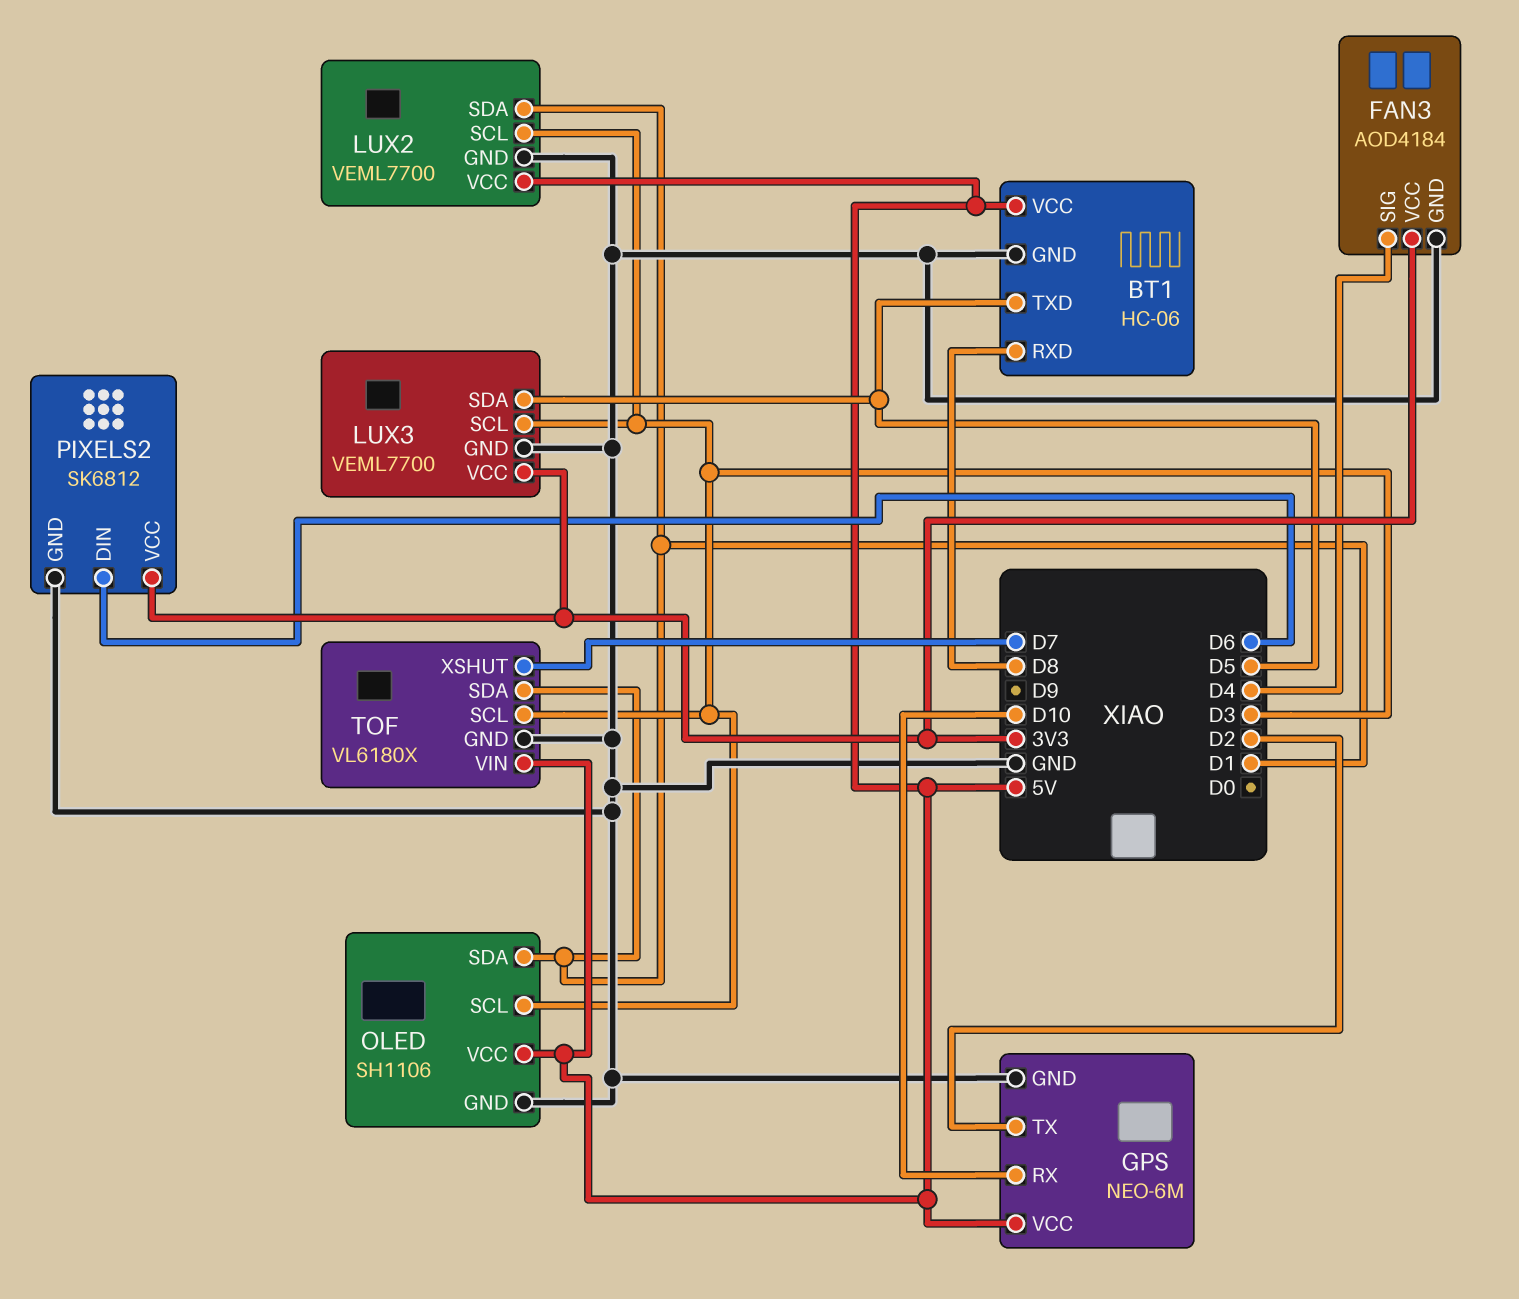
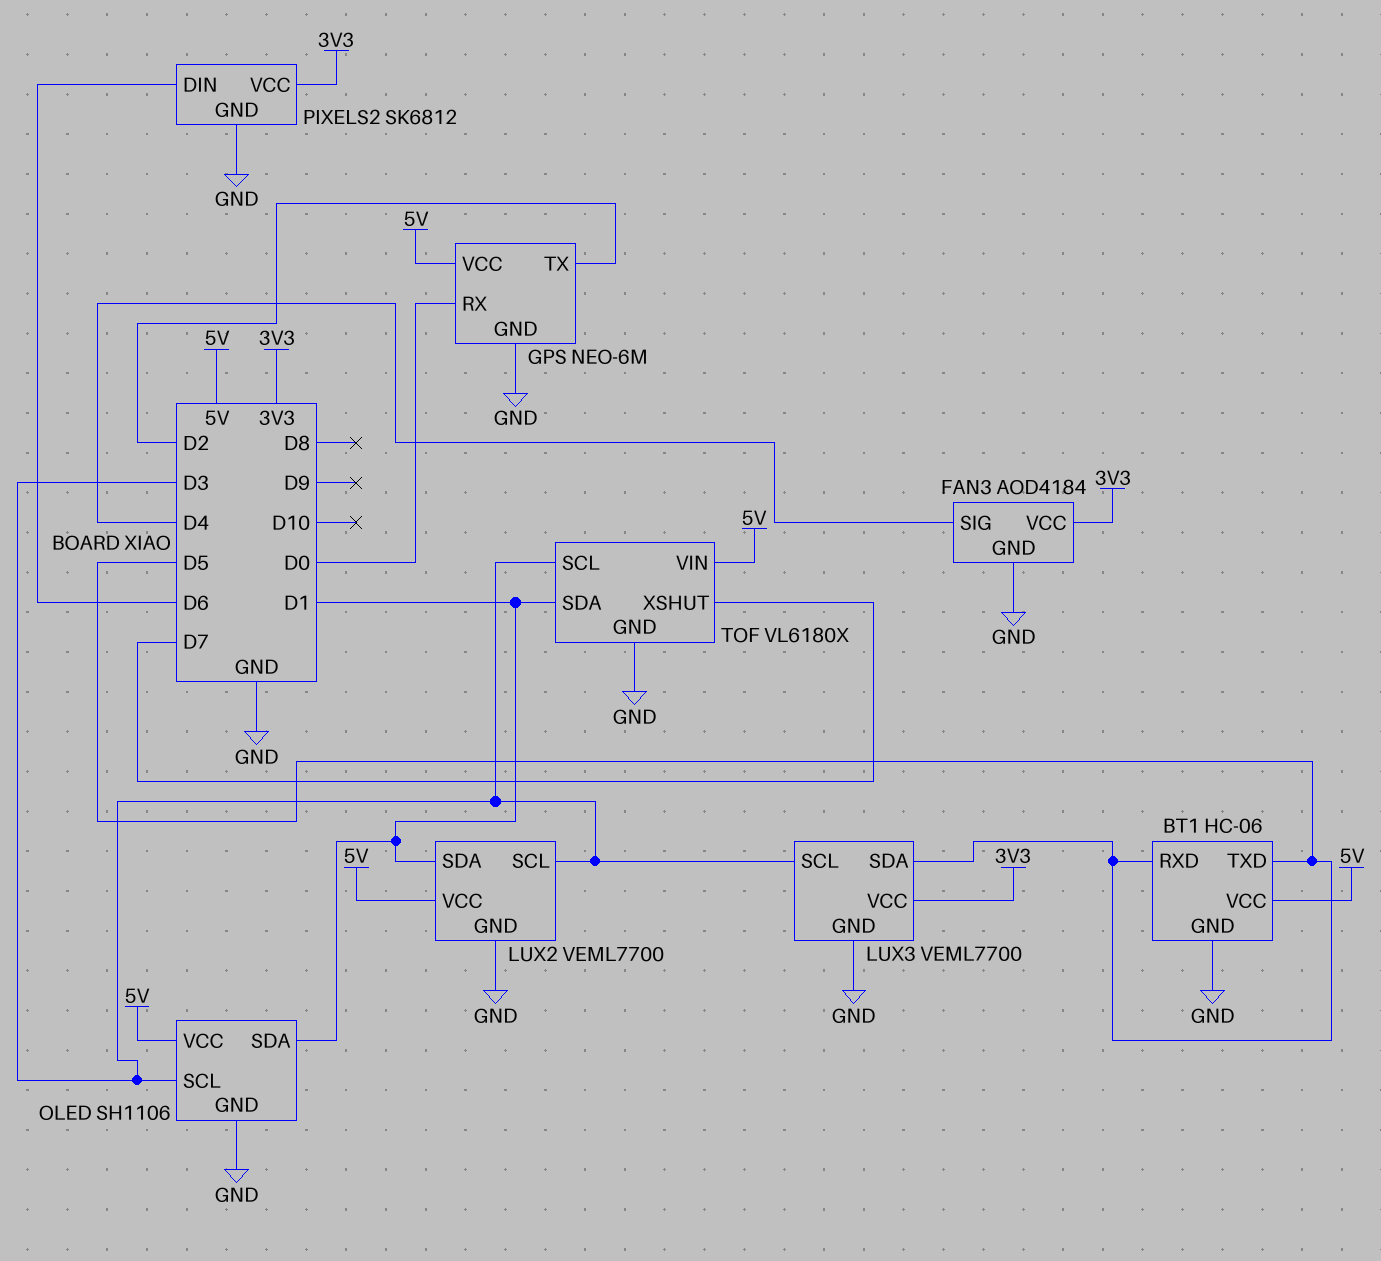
BT1 pin RXD: D8 -> D5
GPS pin RX: D10 -> D0

